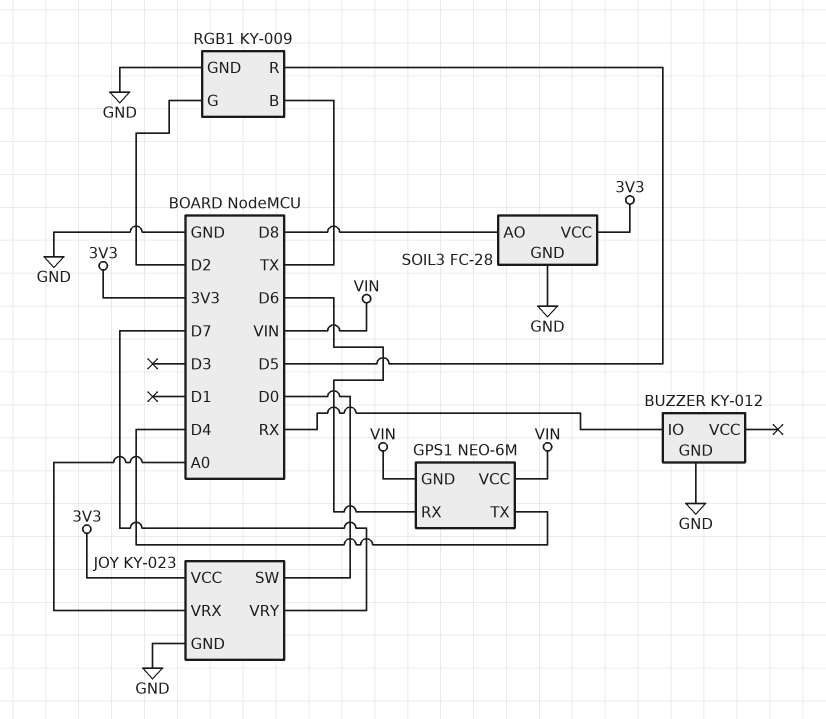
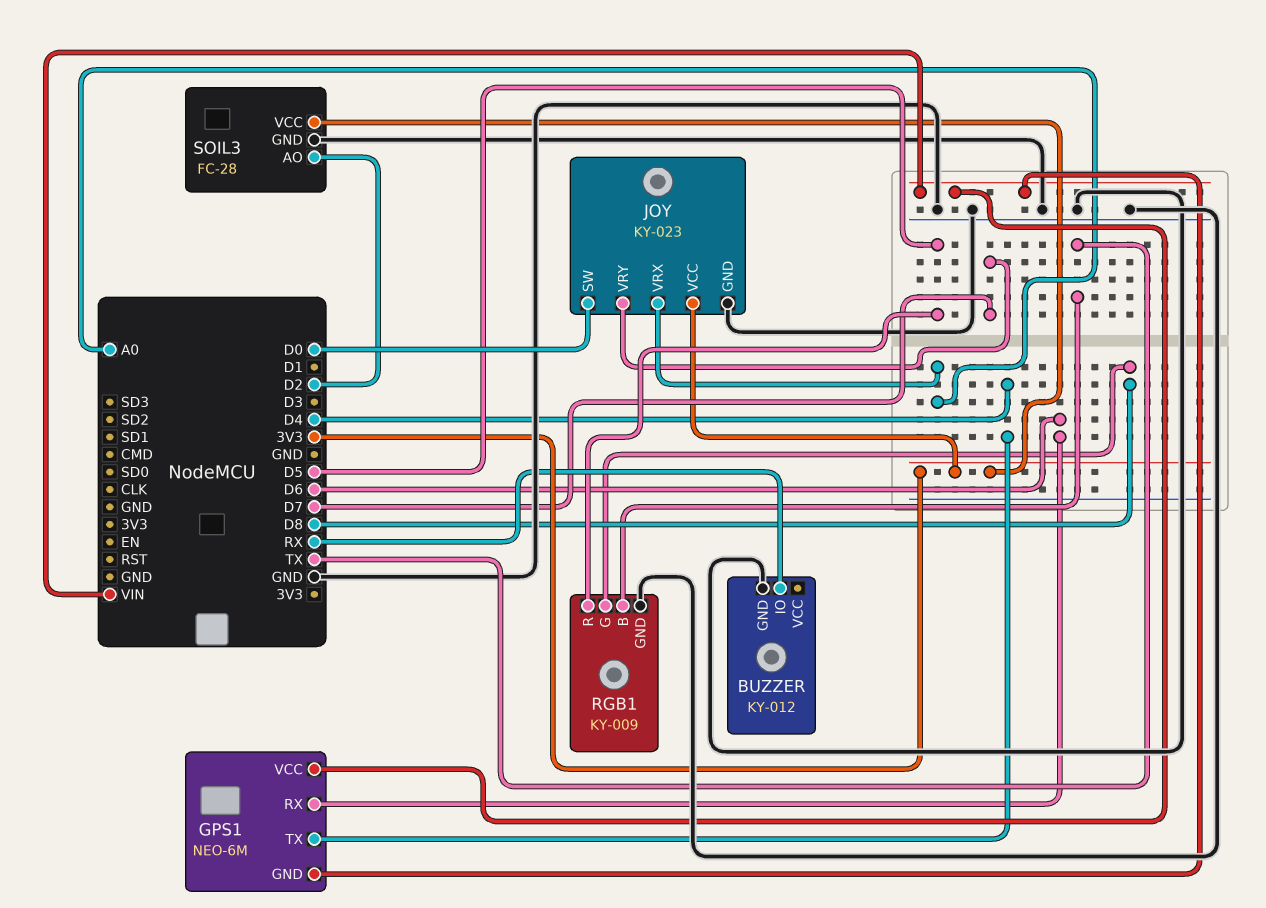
RGB1 pin G: D2 -> D8
SOIL3 pin AO: D8 -> D2

